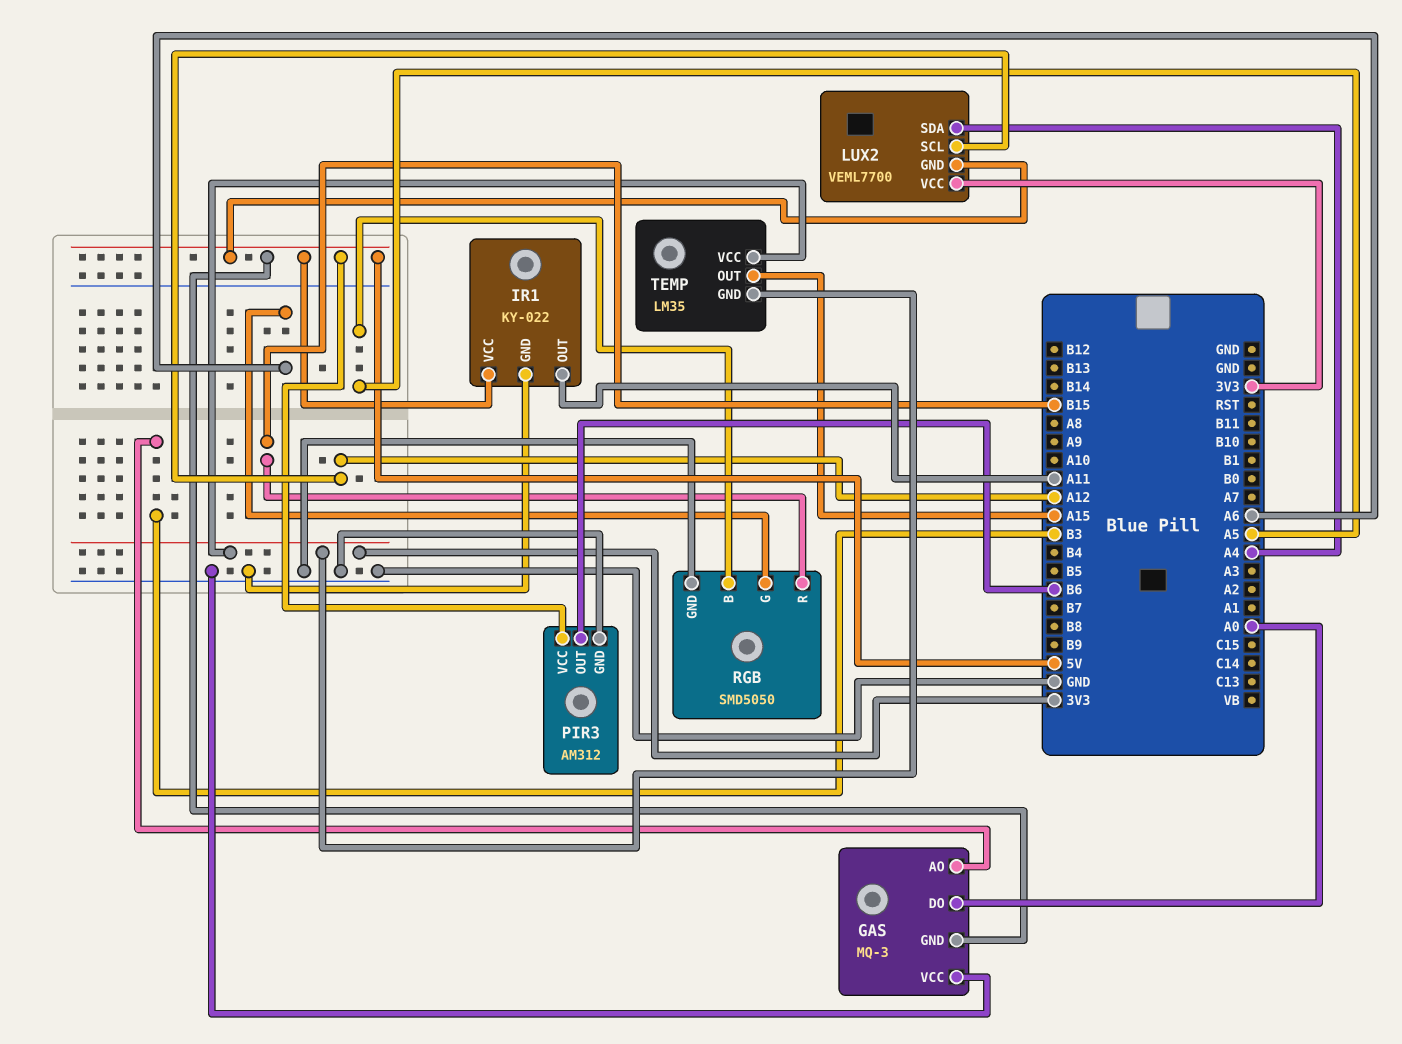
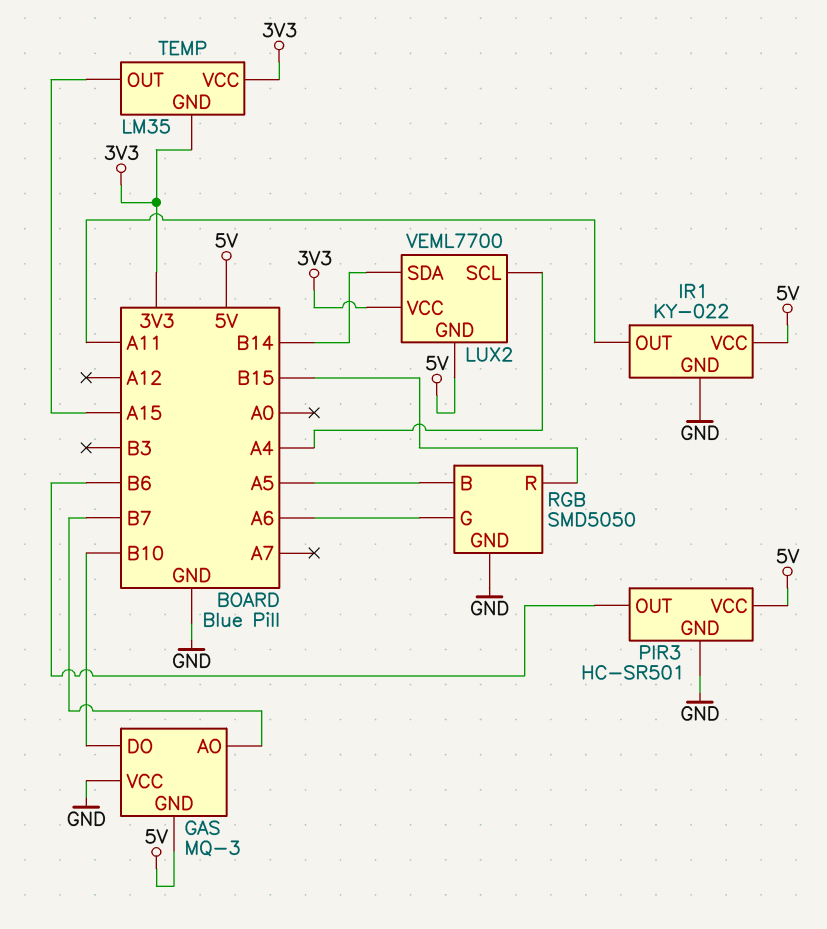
GAS pin AO: B3 -> B7
GAS pin DO: A0 -> B10
LUX2 pin SCL: A12 -> A4
LUX2 pin SDA: A4 -> B14
PIR3: AM312 -> HC-SR501

